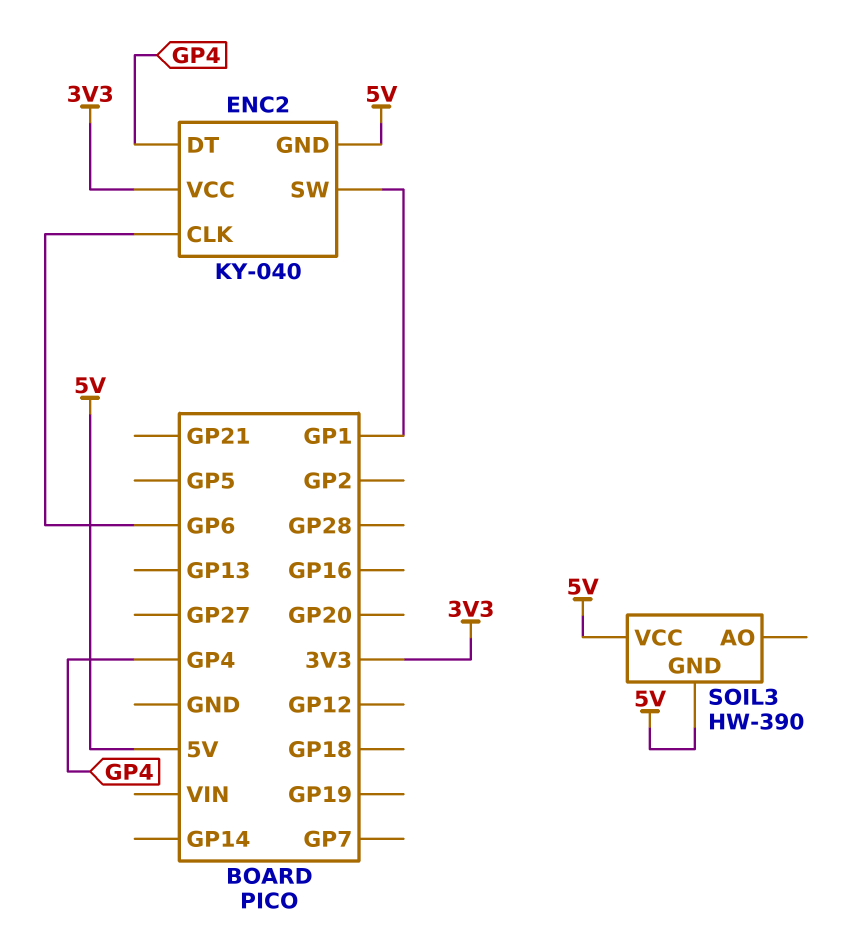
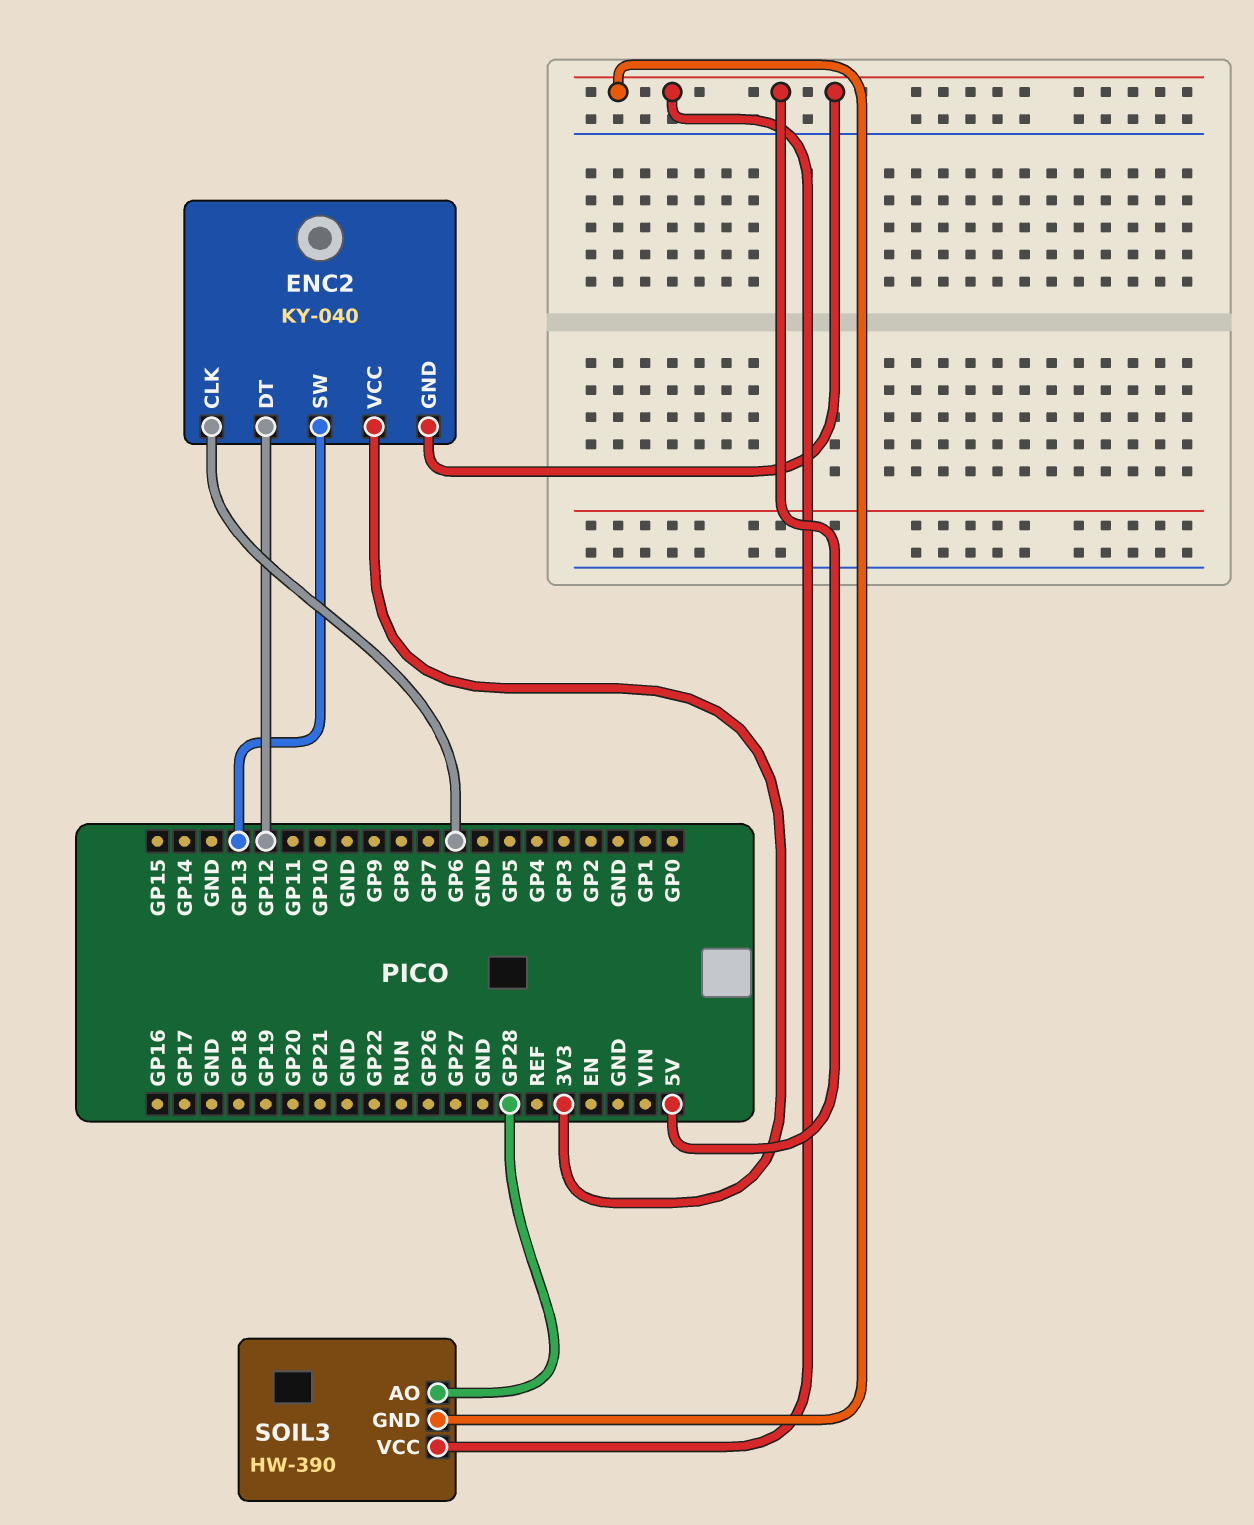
ENC2 pin DT: GP4 -> GP12
ENC2 pin SW: GP1 -> GP13
SOIL3 pin AO: none -> GP28

